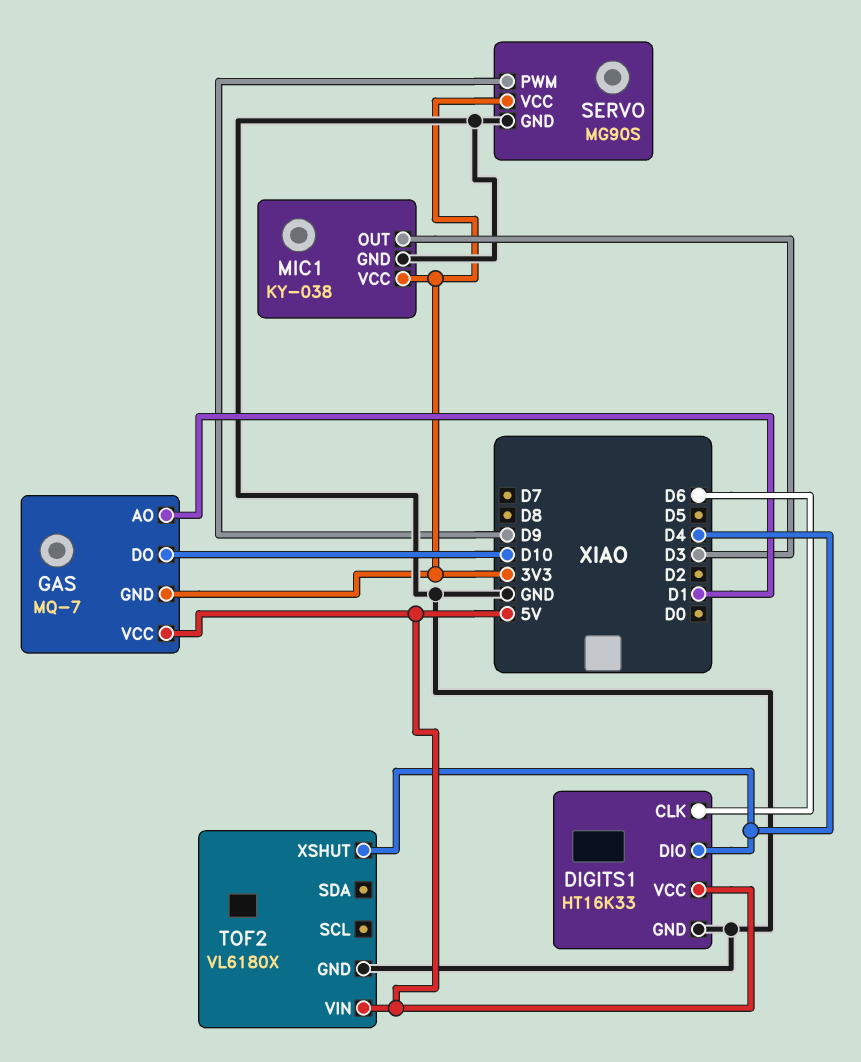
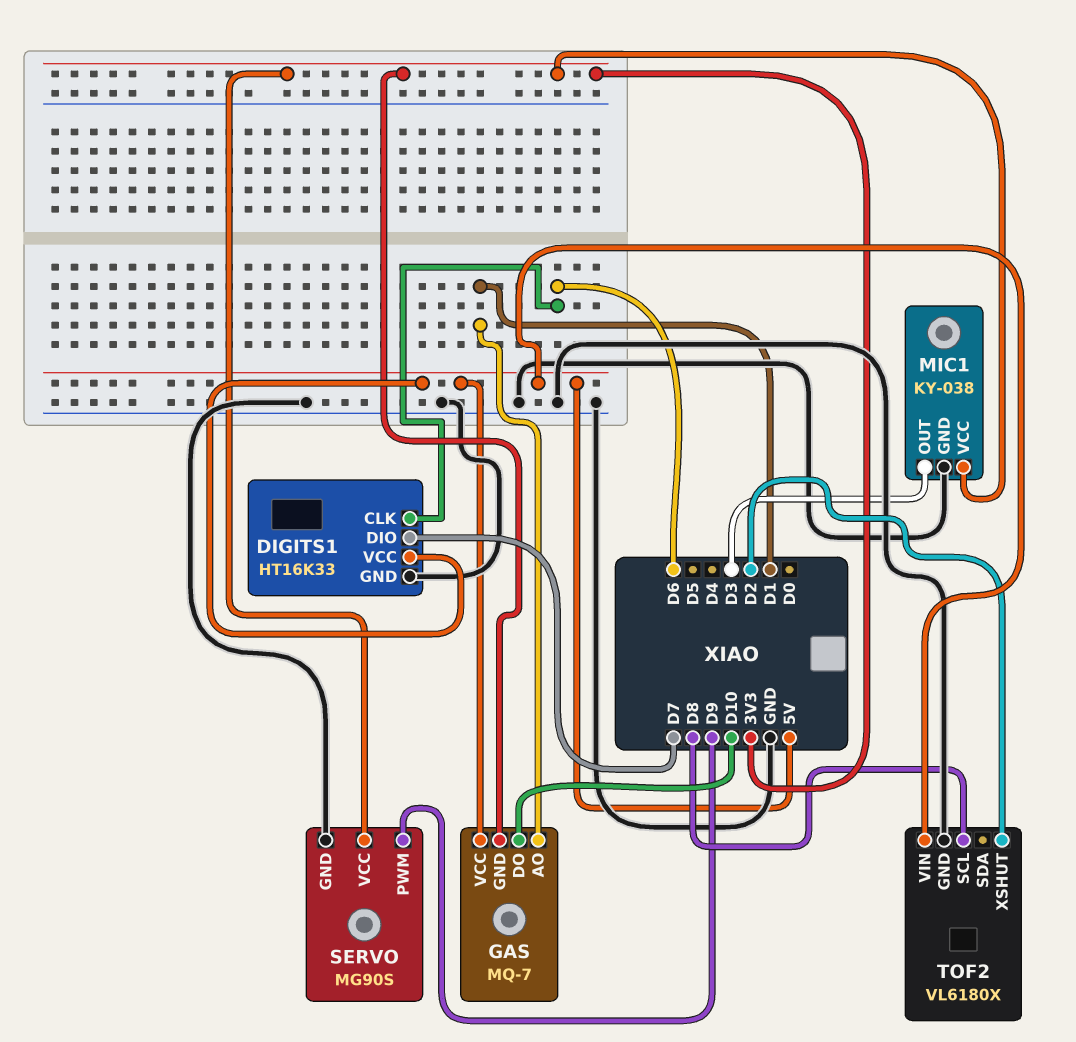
DIGITS1 pin DIO: D4 -> D7
TOF2 pin SCL: none -> D8
TOF2 pin XSHUT: D4 -> D2

